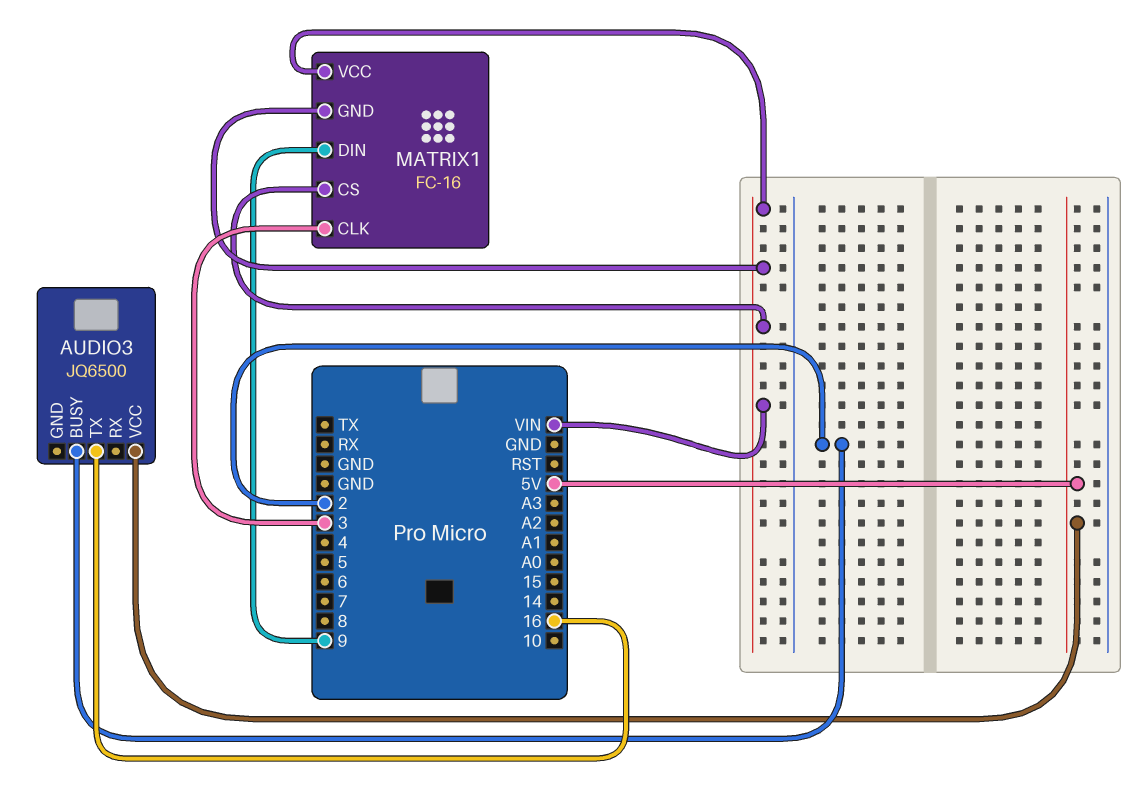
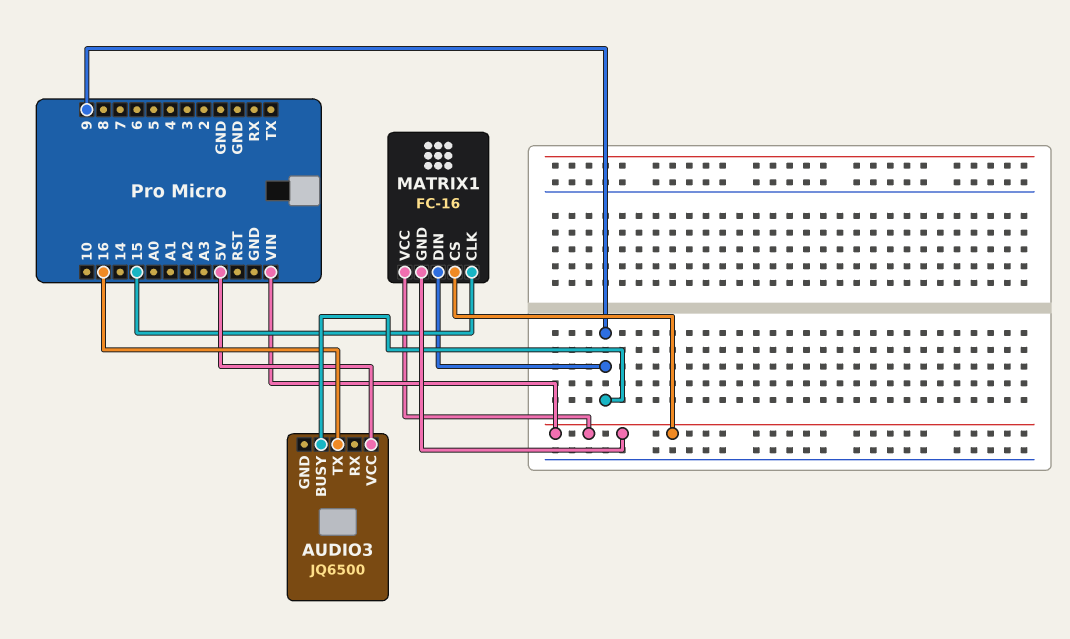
AUDIO3 pin BUSY: 2 -> 9
MATRIX1 pin CLK: 3 -> 15

